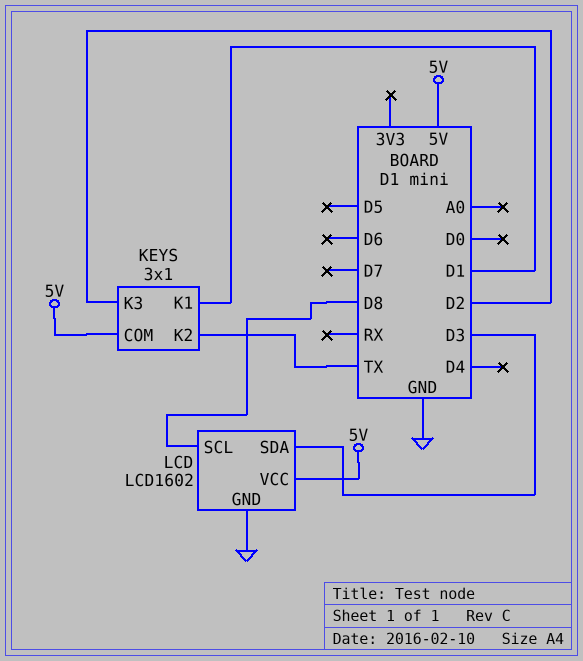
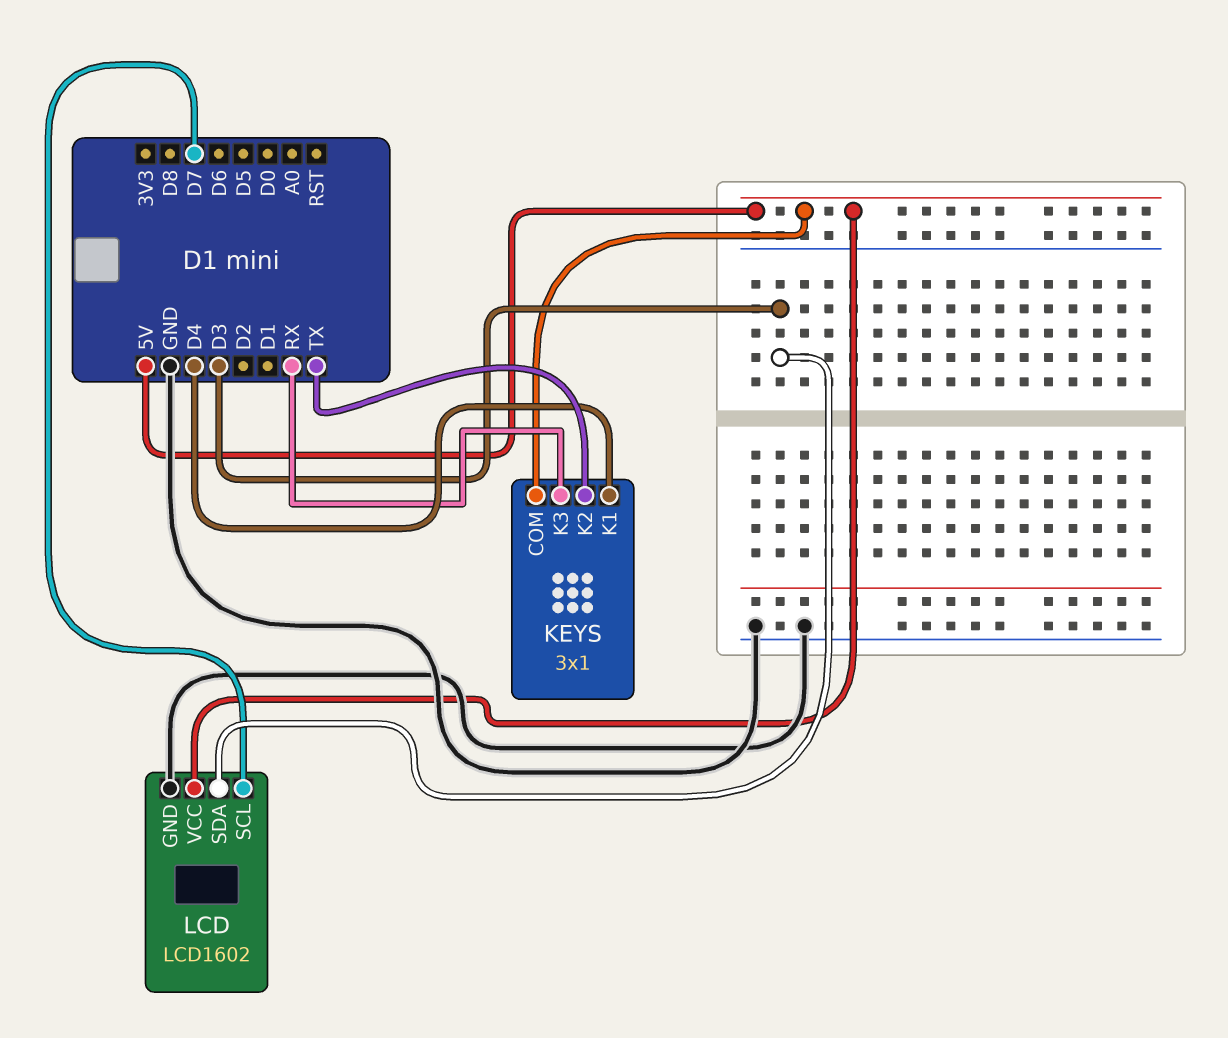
KEYS pin K1: D1 -> D4
KEYS pin K3: D2 -> RX
LCD pin SCL: D8 -> D7

